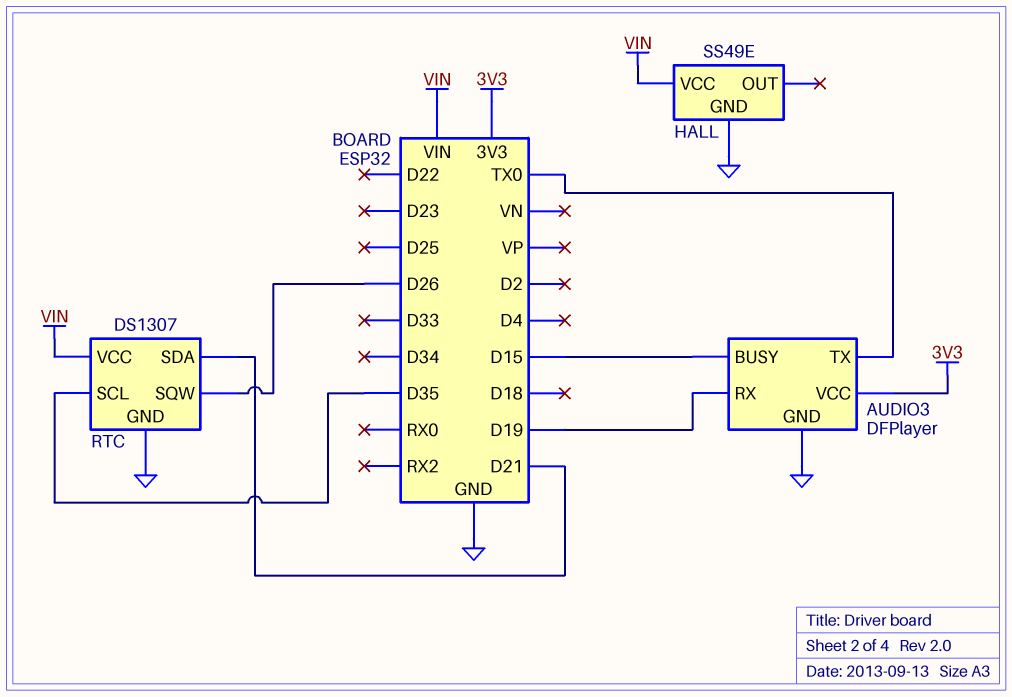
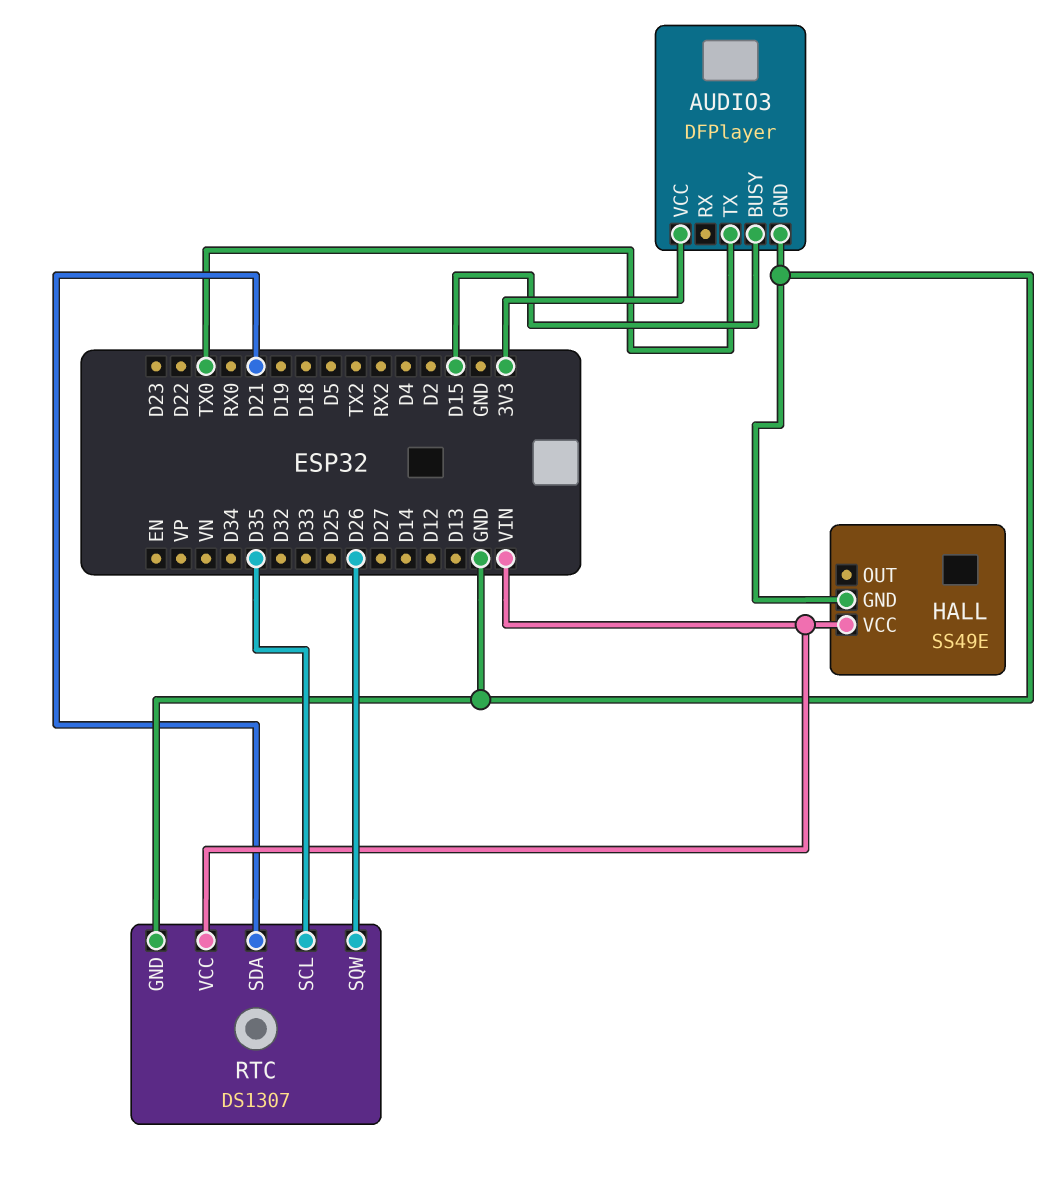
AUDIO3 pin RX: D19 -> none

